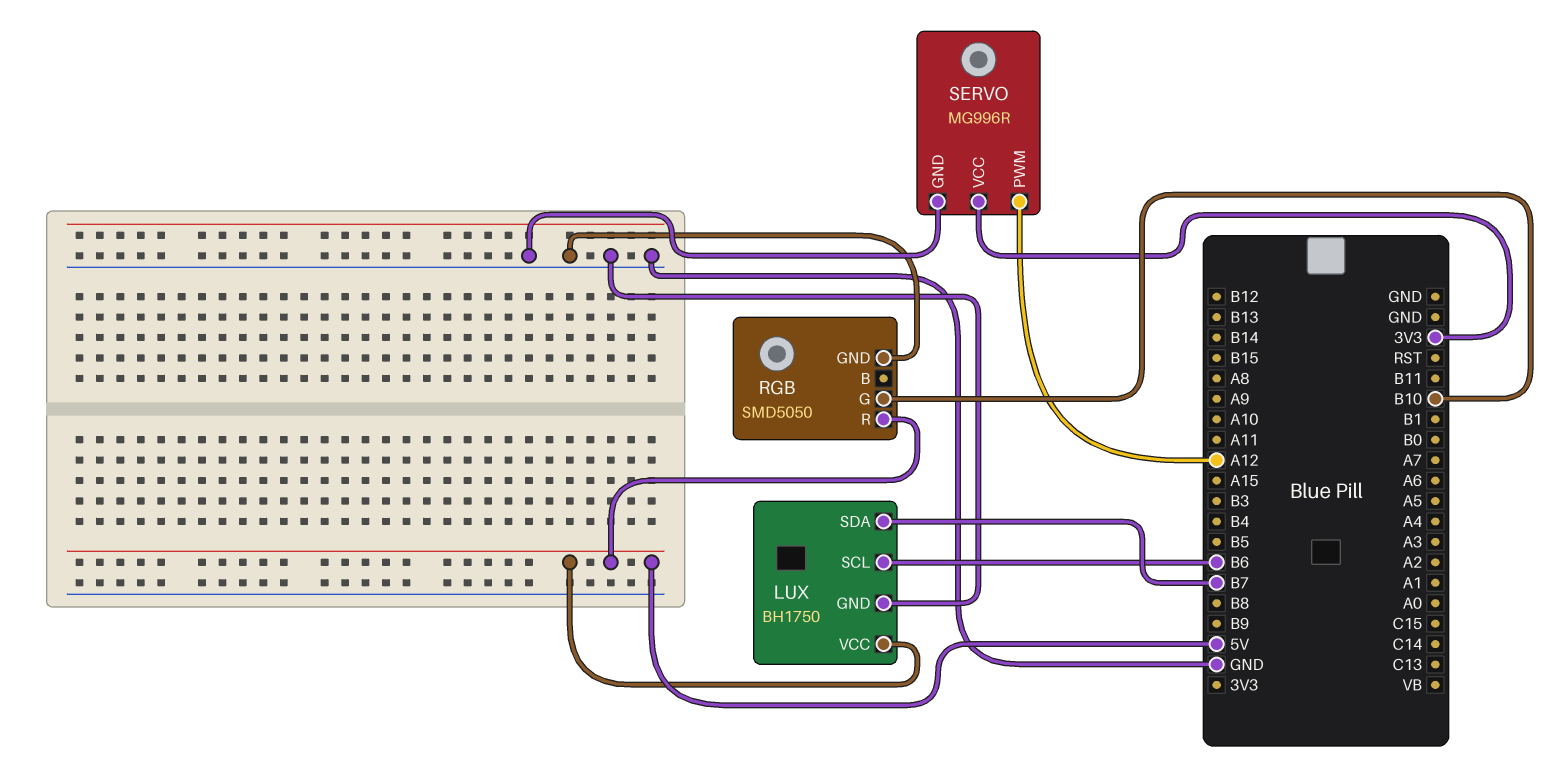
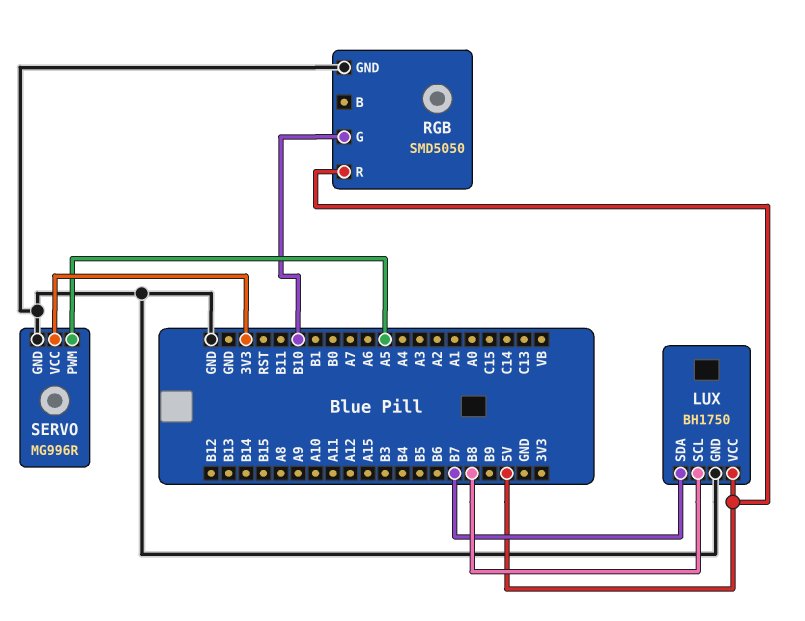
LUX pin SCL: B6 -> B8
SERVO pin PWM: A12 -> A5

